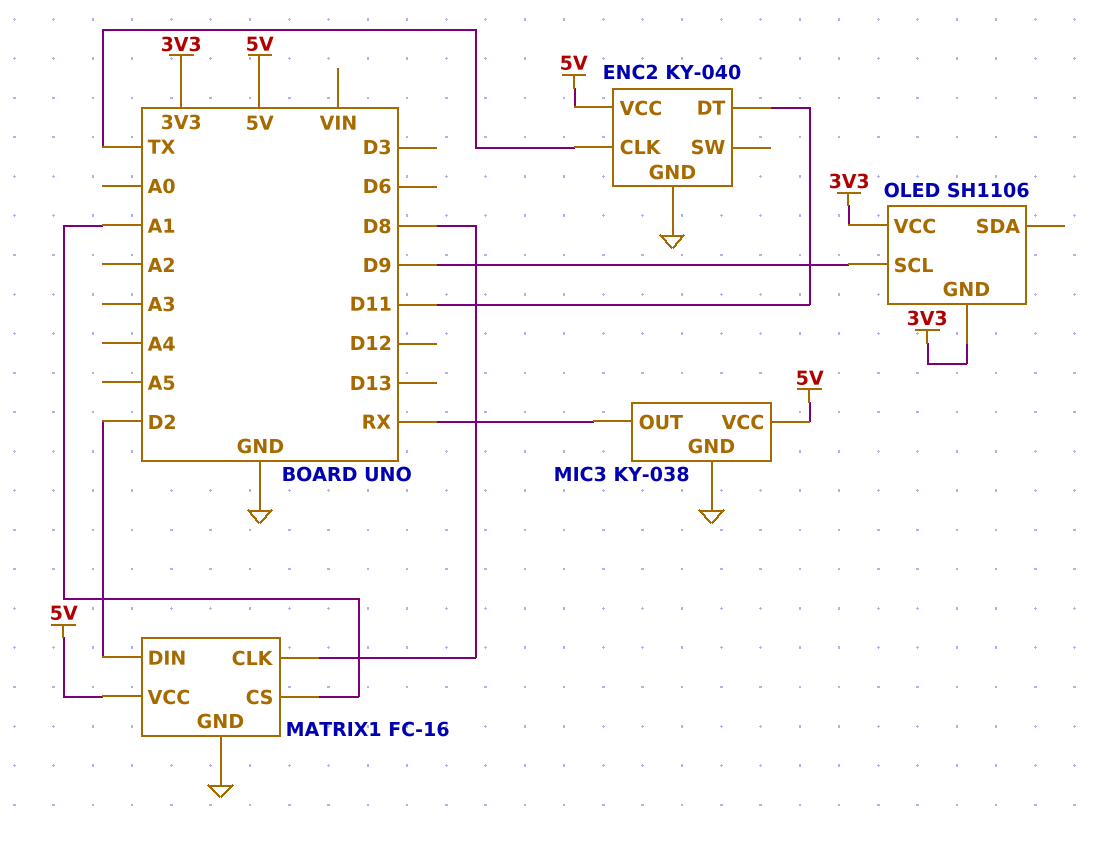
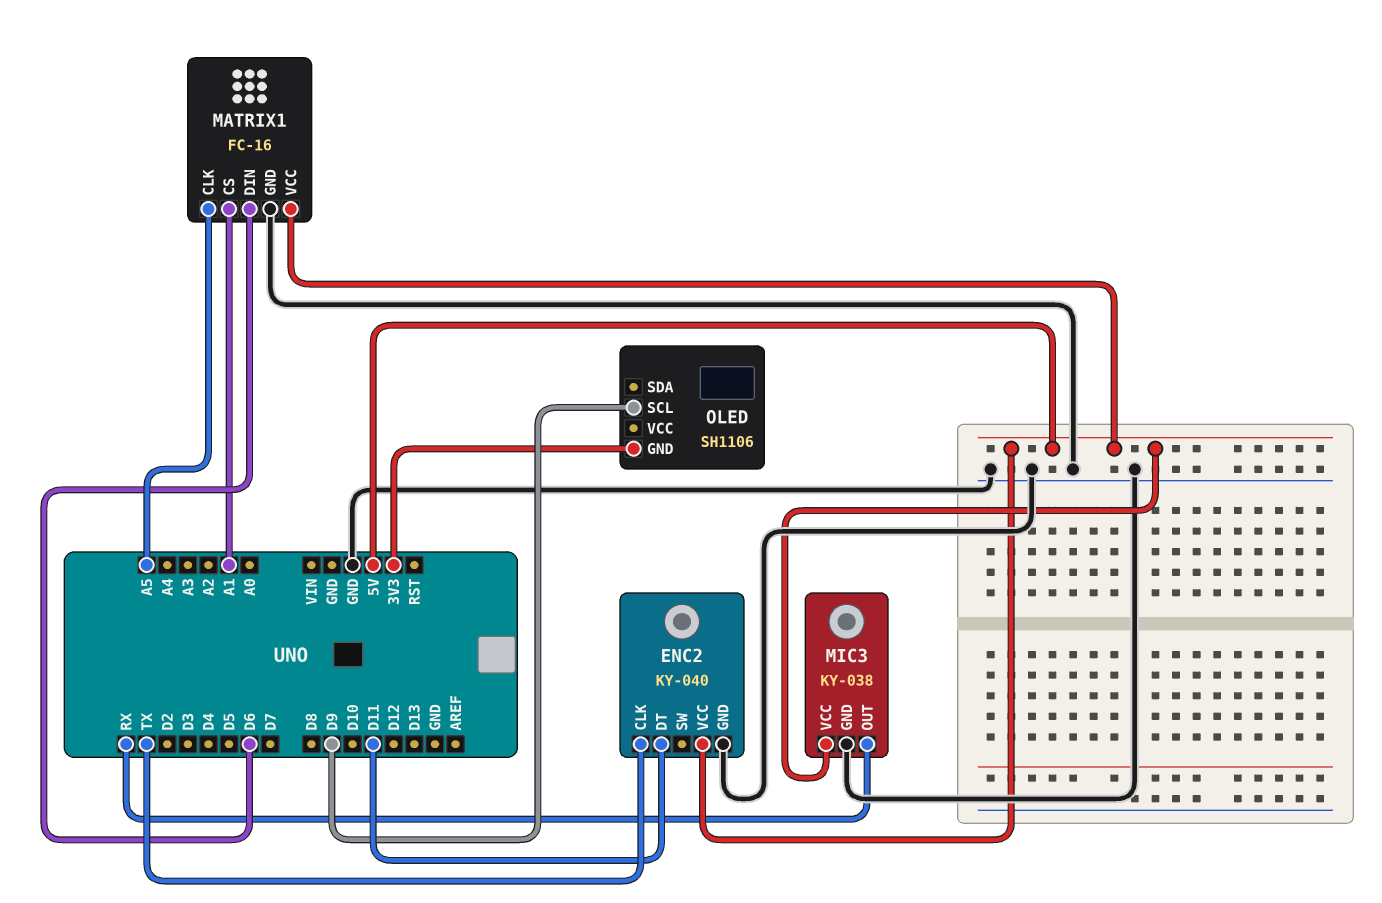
MATRIX1 pin CLK: D8 -> A5
MATRIX1 pin DIN: D2 -> D6
OLED pin VCC: 3V3 -> none

